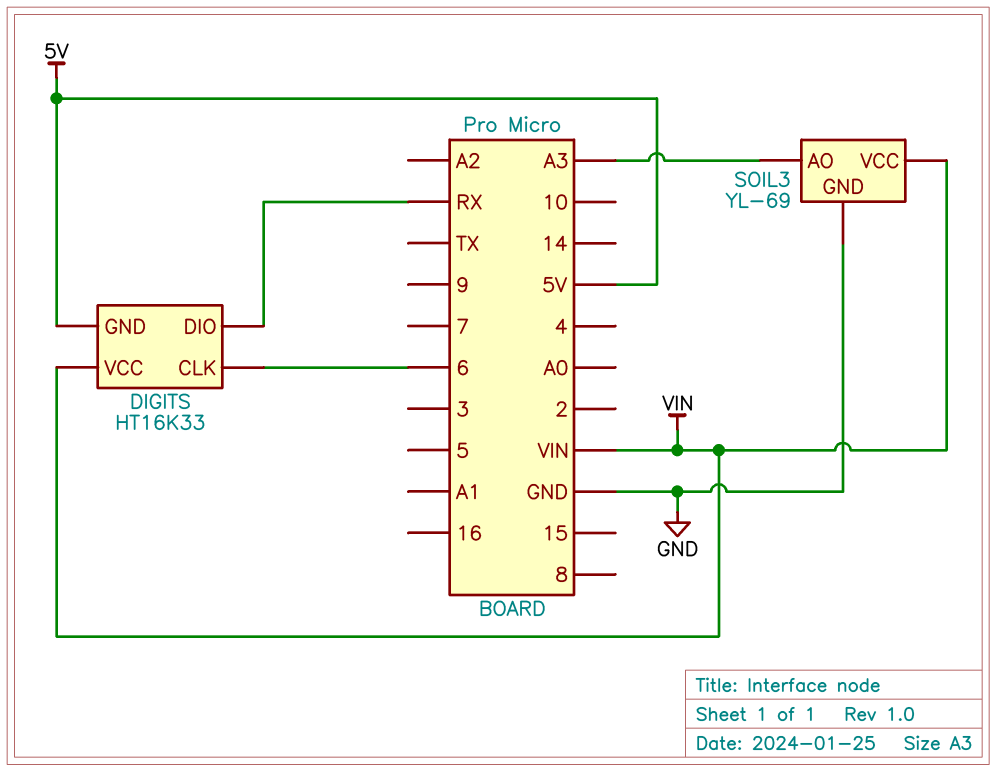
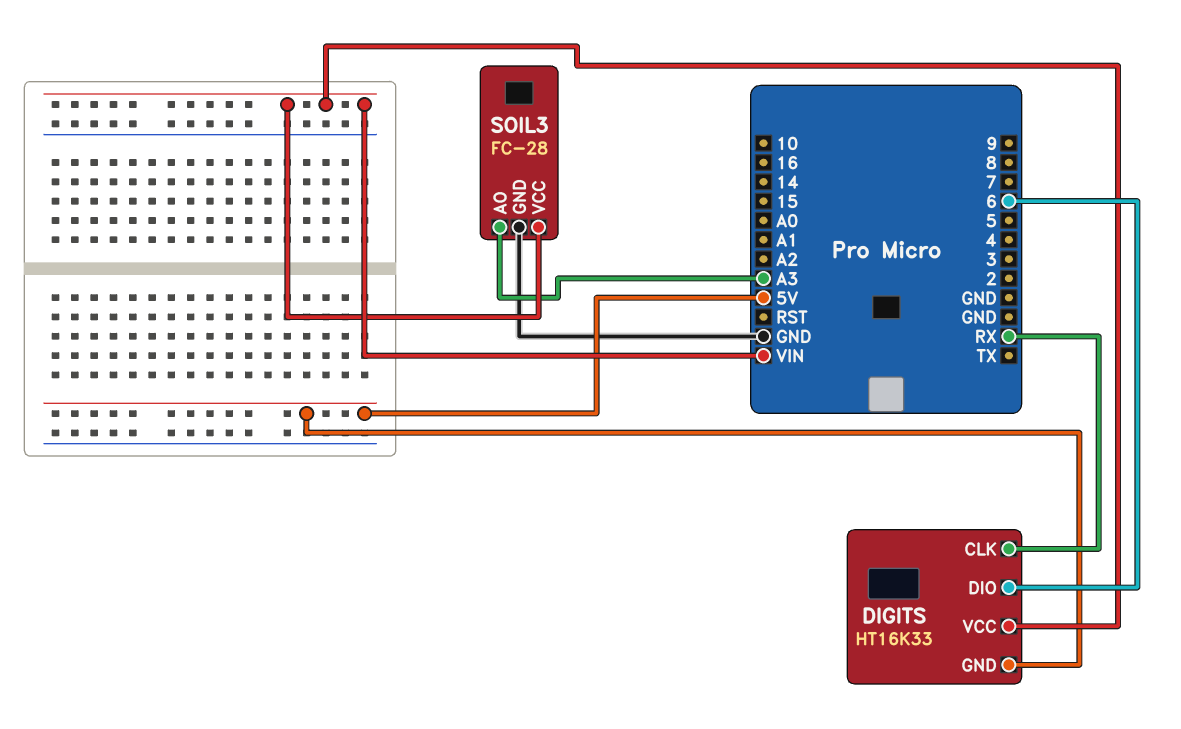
DIGITS pin CLK: 6 -> RX
DIGITS pin DIO: RX -> 6
SOIL3: YL-69 -> FC-28

